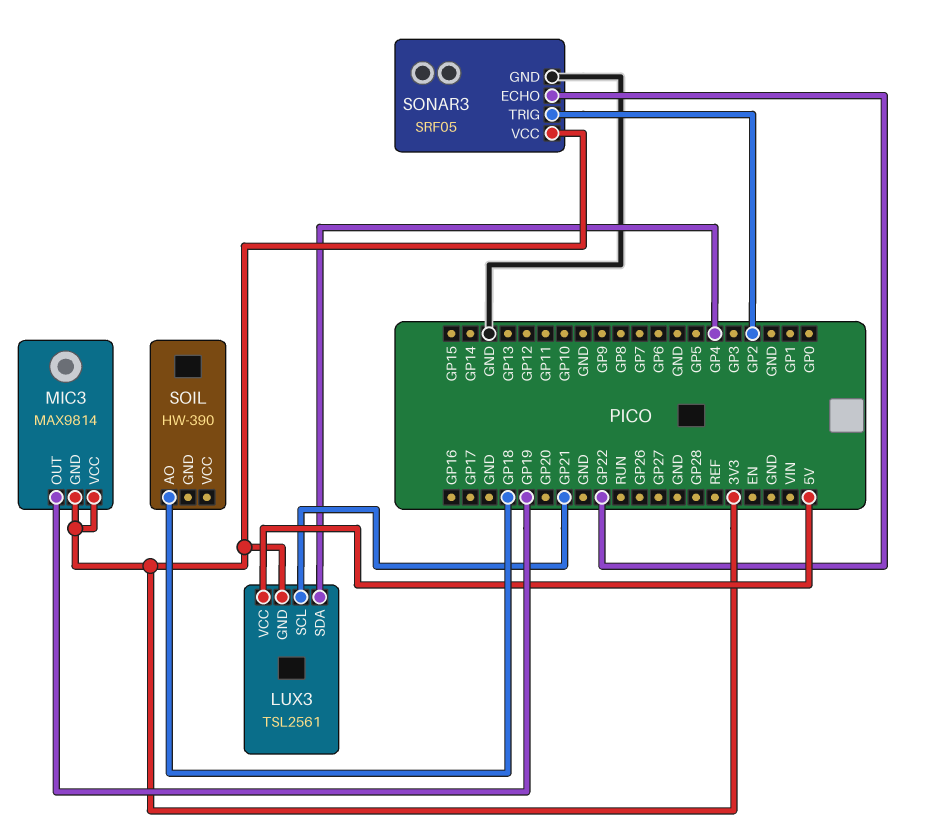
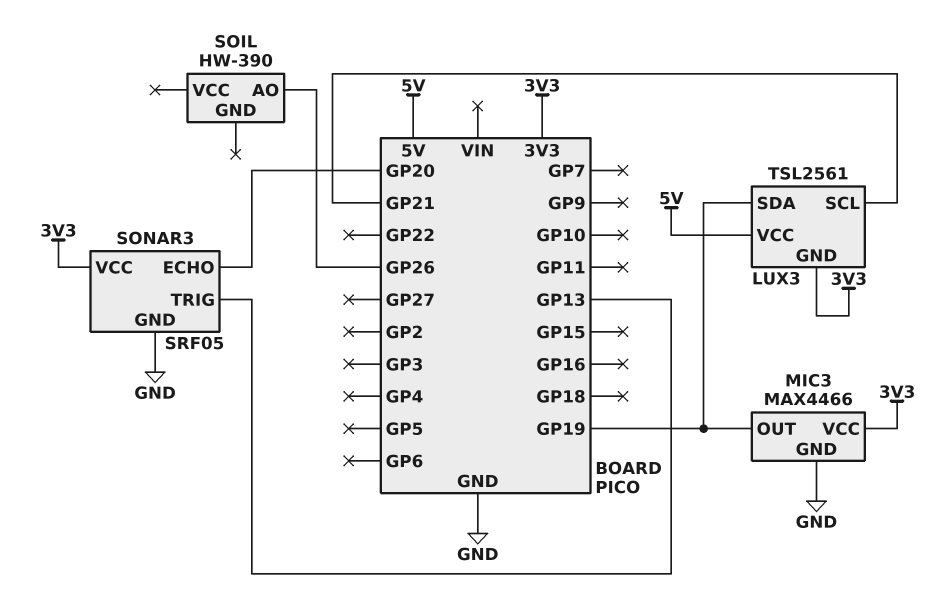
LUX3 pin SDA: GP4 -> GP19
MIC3: MAX9814 -> MAX4466
MIC3 pin GND: 3V3 -> GND
SOIL pin AO: GP18 -> GP26
SONAR3 pin ECHO: GP22 -> GP20
SONAR3 pin TRIG: GP2 -> GP13

